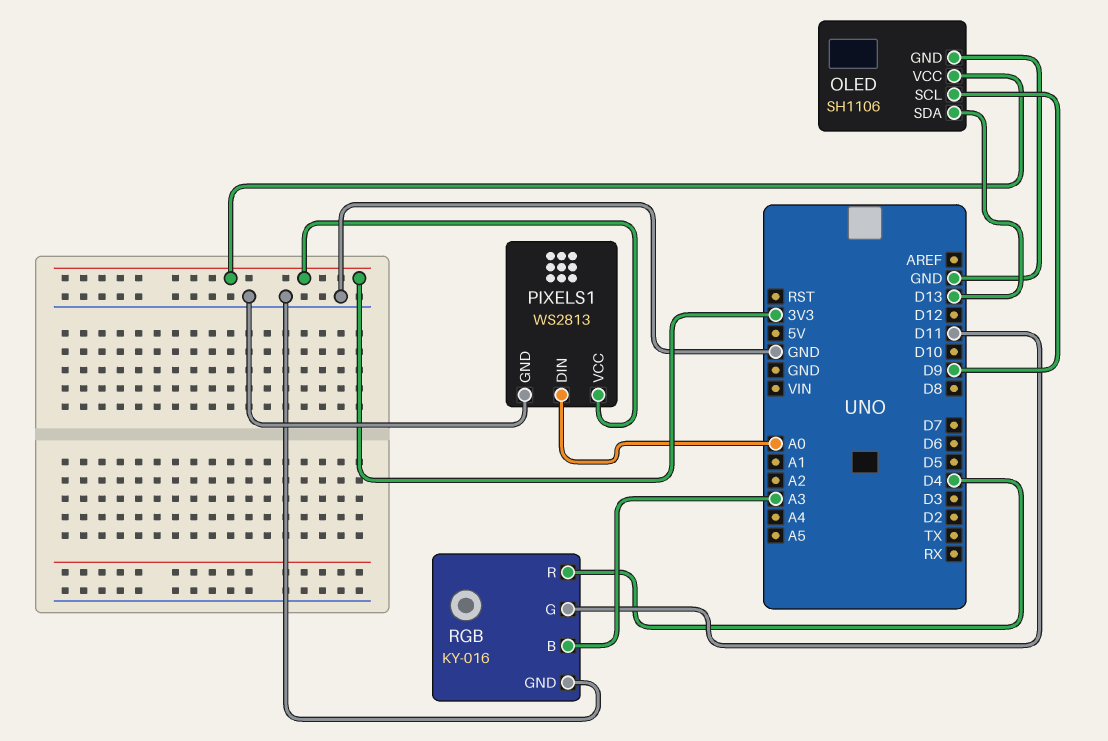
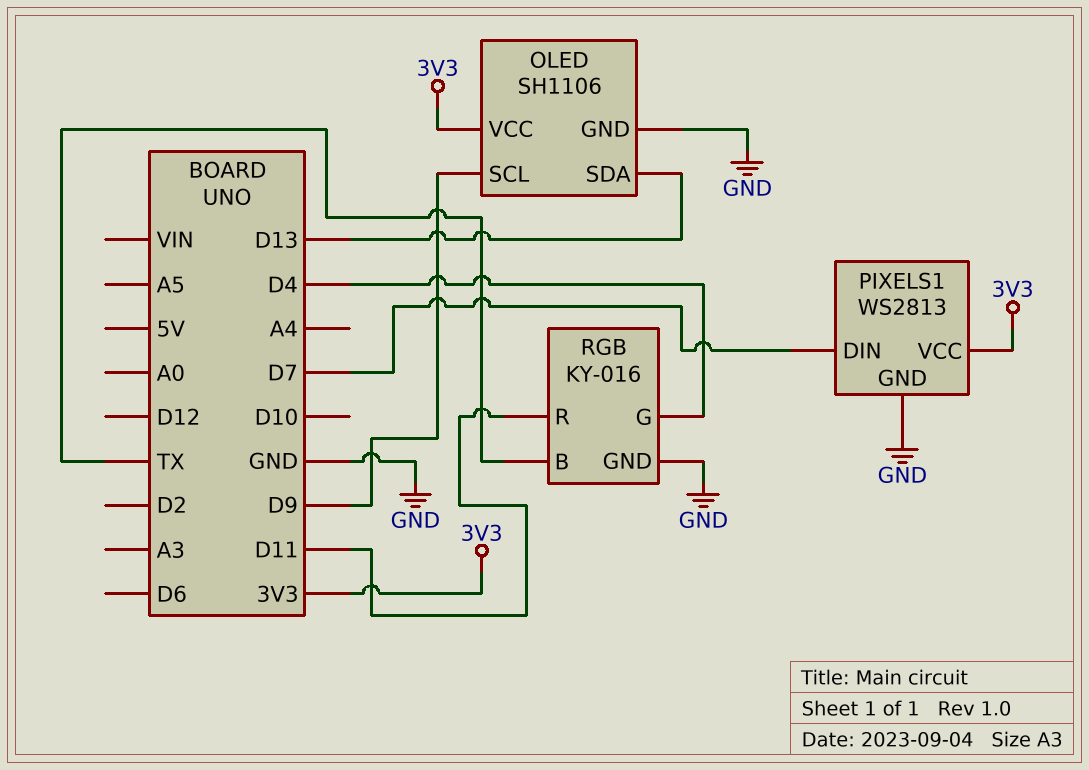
PIXELS1 pin DIN: A0 -> D7
RGB pin B: A3 -> TX
RGB pin G: D11 -> D4
RGB pin R: D4 -> D11

